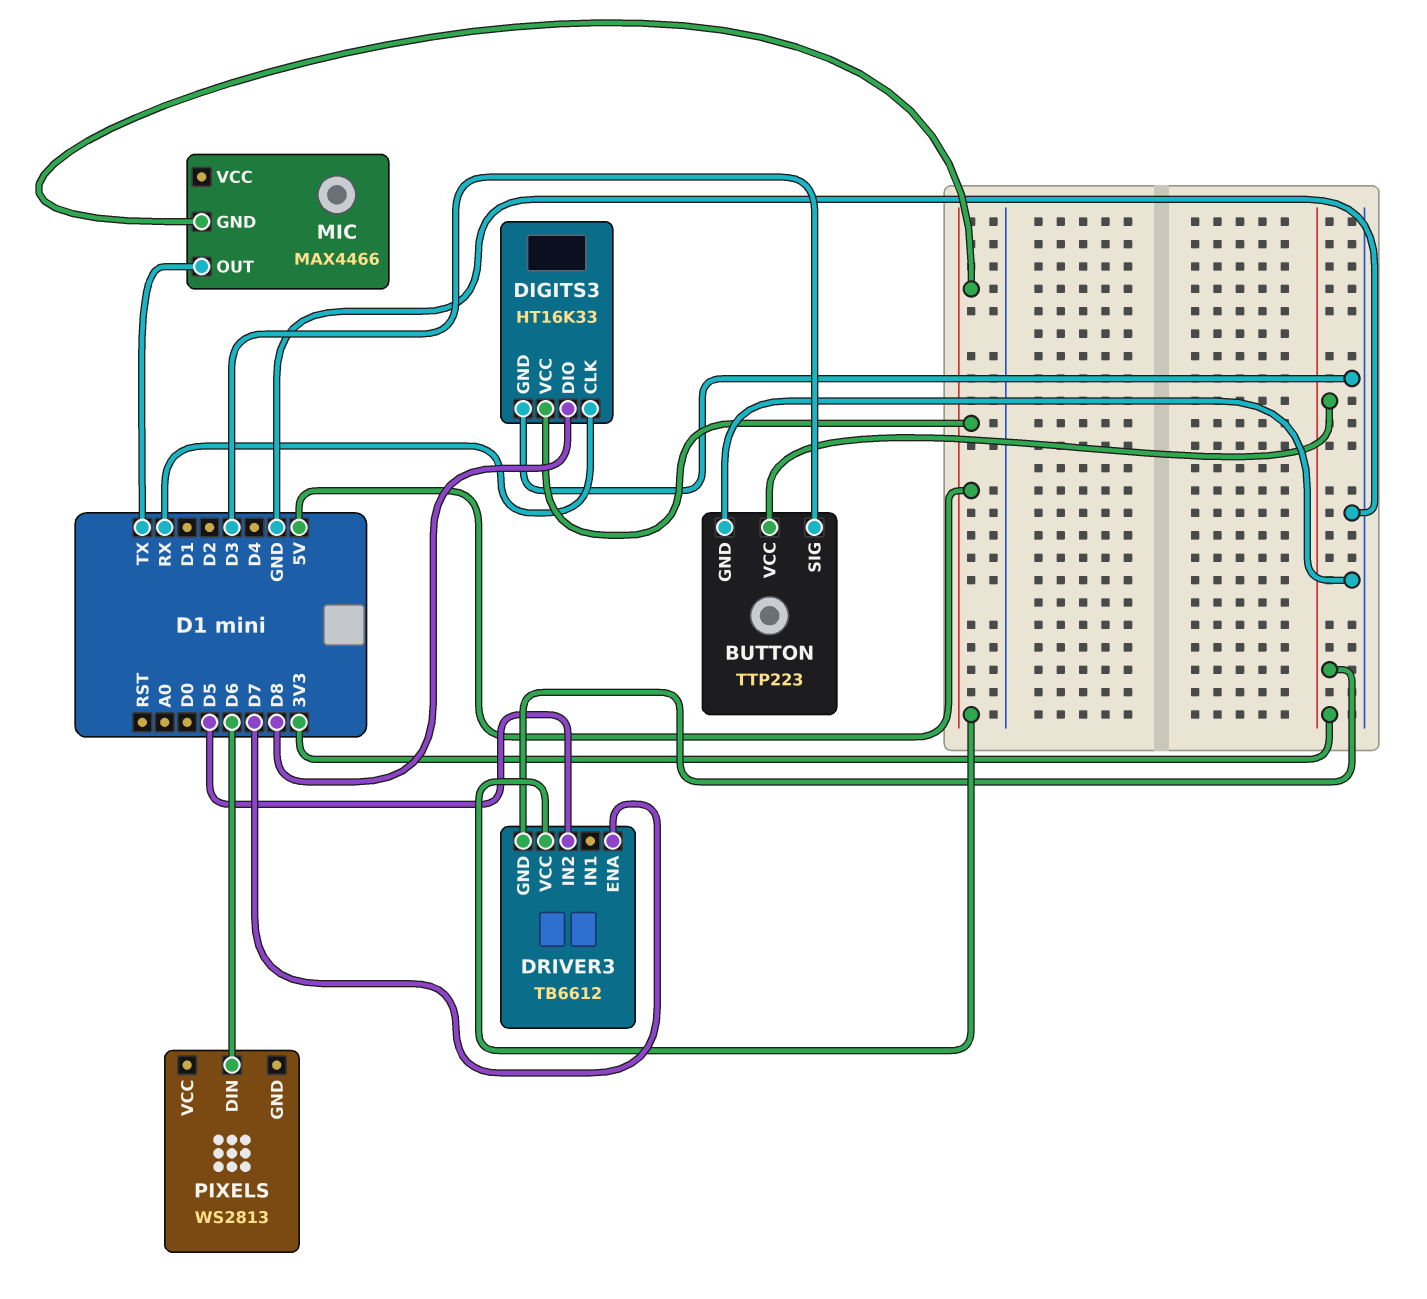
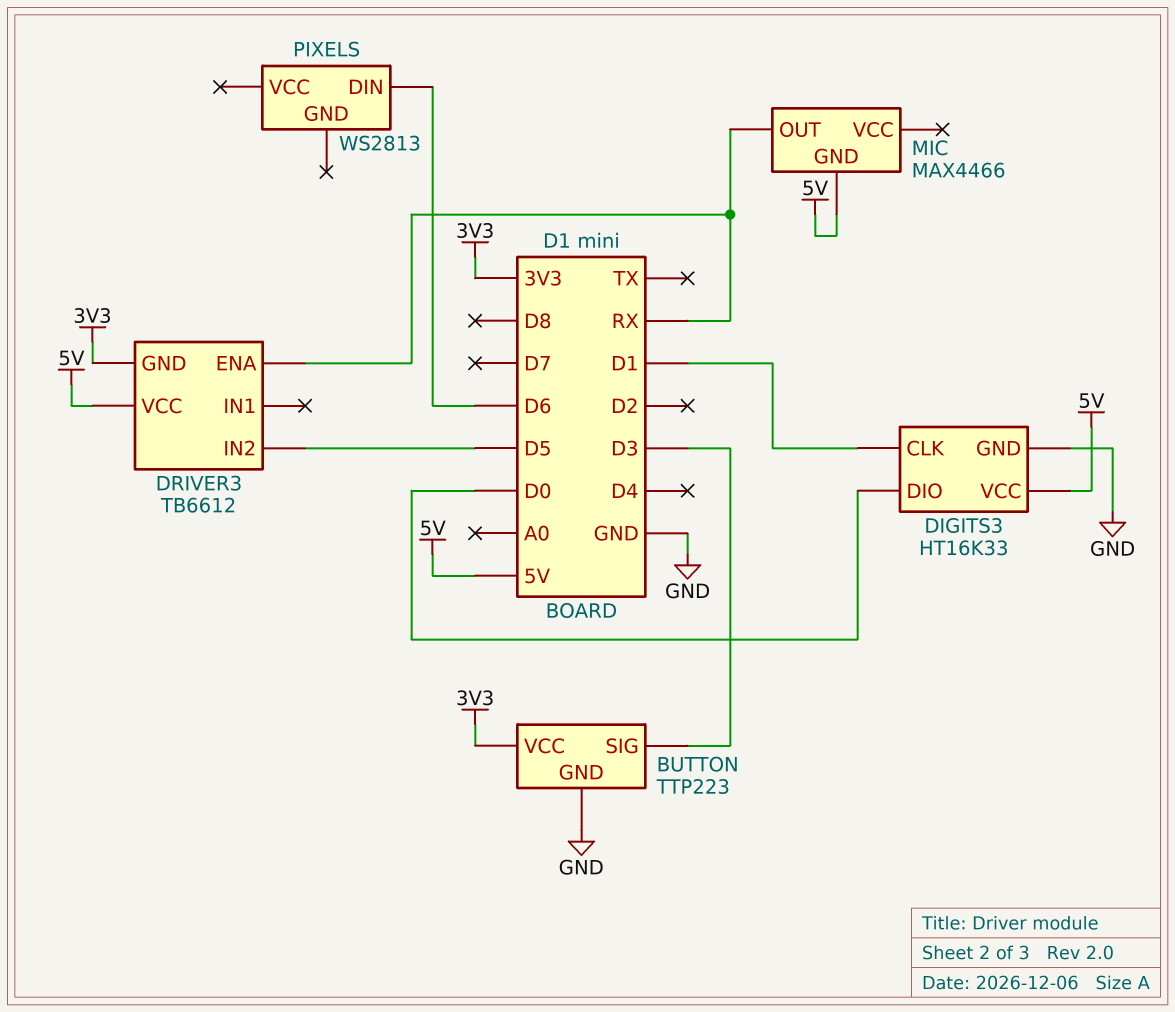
DIGITS3 pin CLK: RX -> D1
DIGITS3 pin DIO: D8 -> D0
DRIVER3 pin ENA: D7 -> RX
MIC pin OUT: TX -> RX

